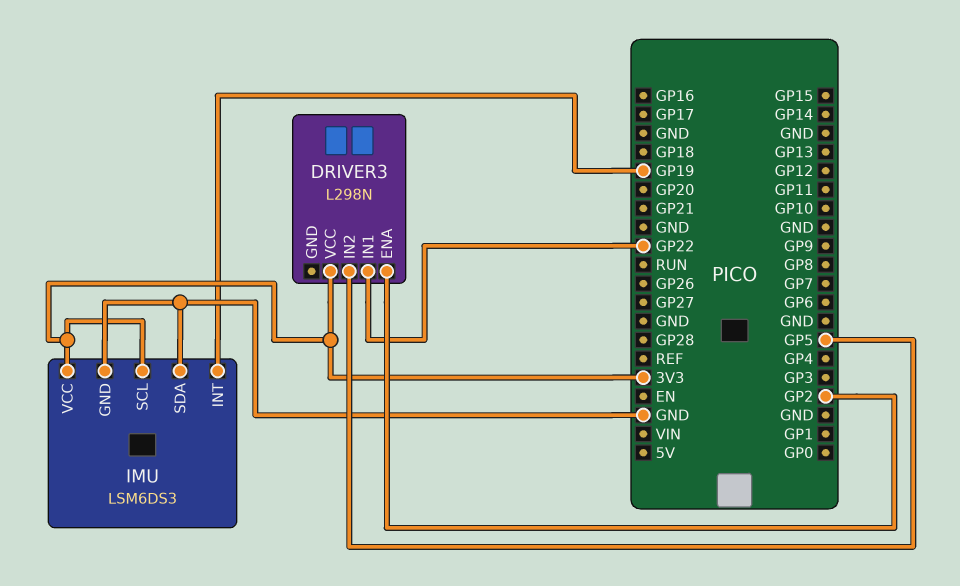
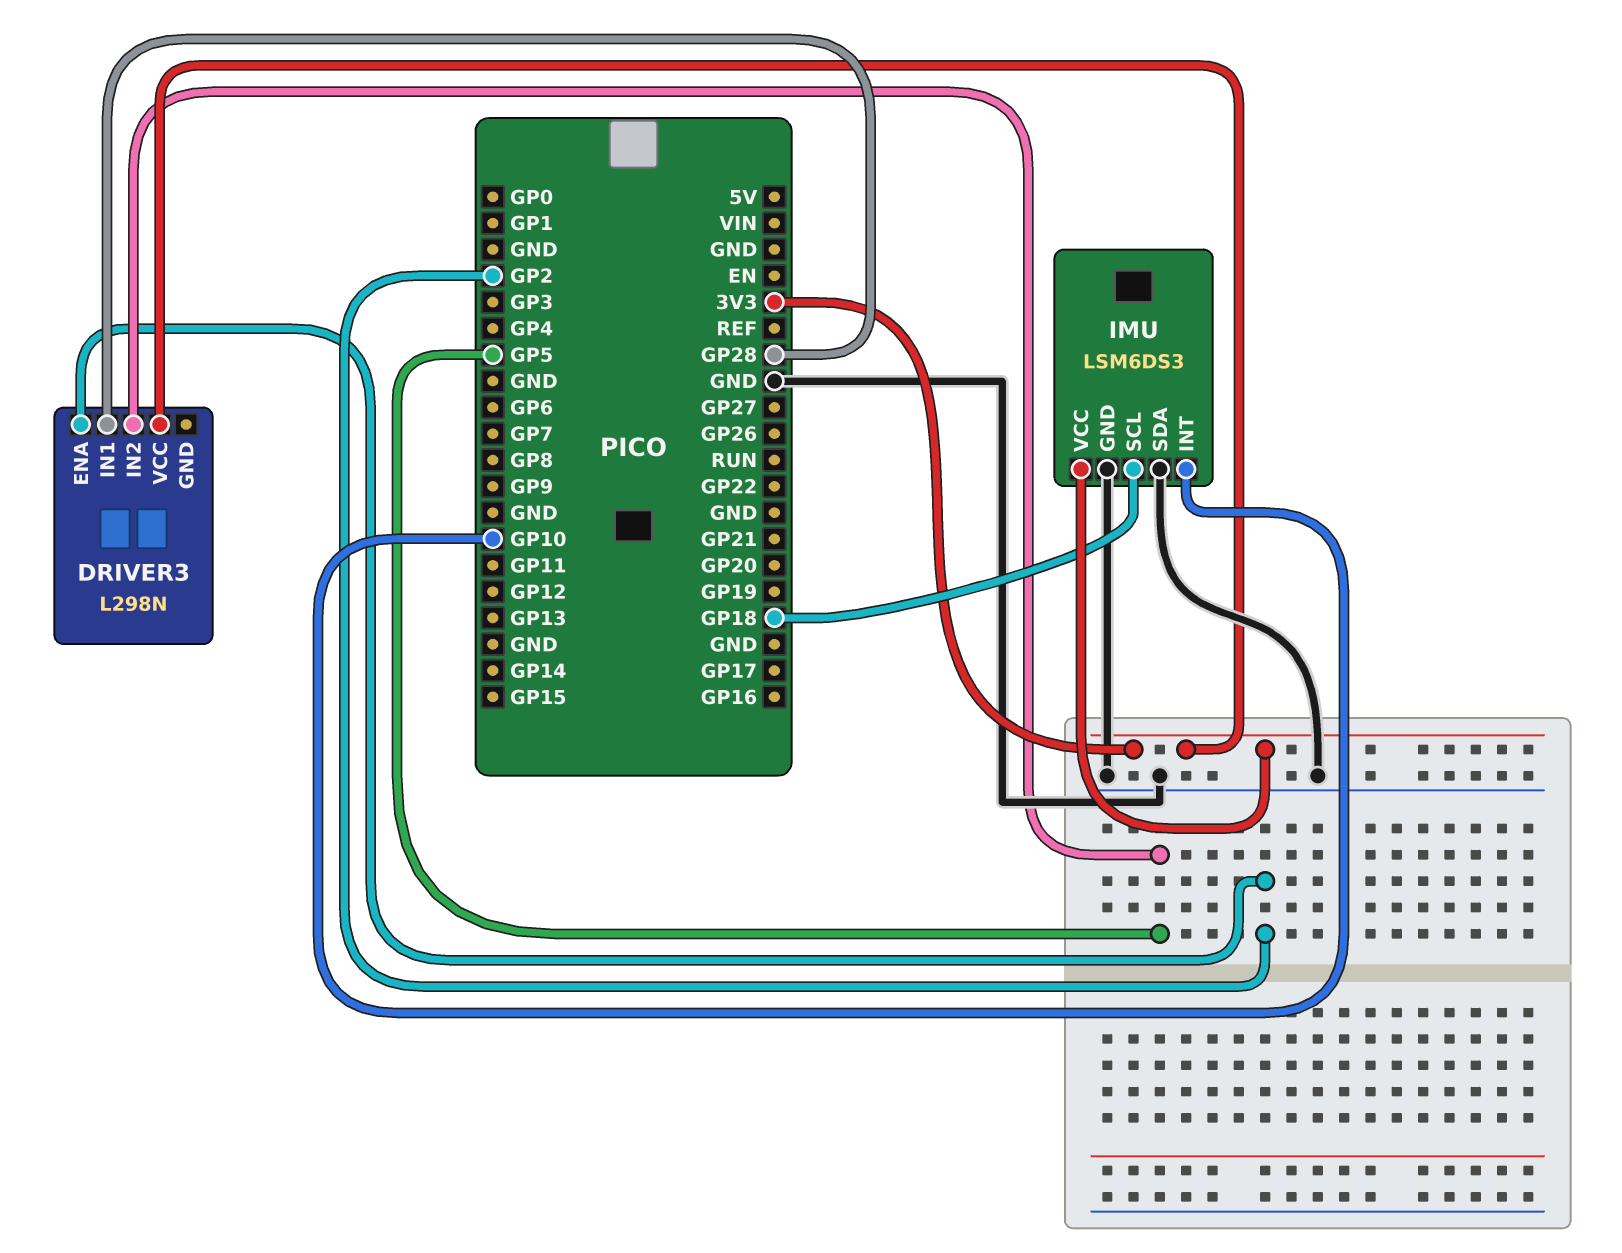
DRIVER3 pin IN1: GP22 -> GP28
IMU pin INT: GP19 -> GP10
IMU pin SCL: 3V3 -> GP18

